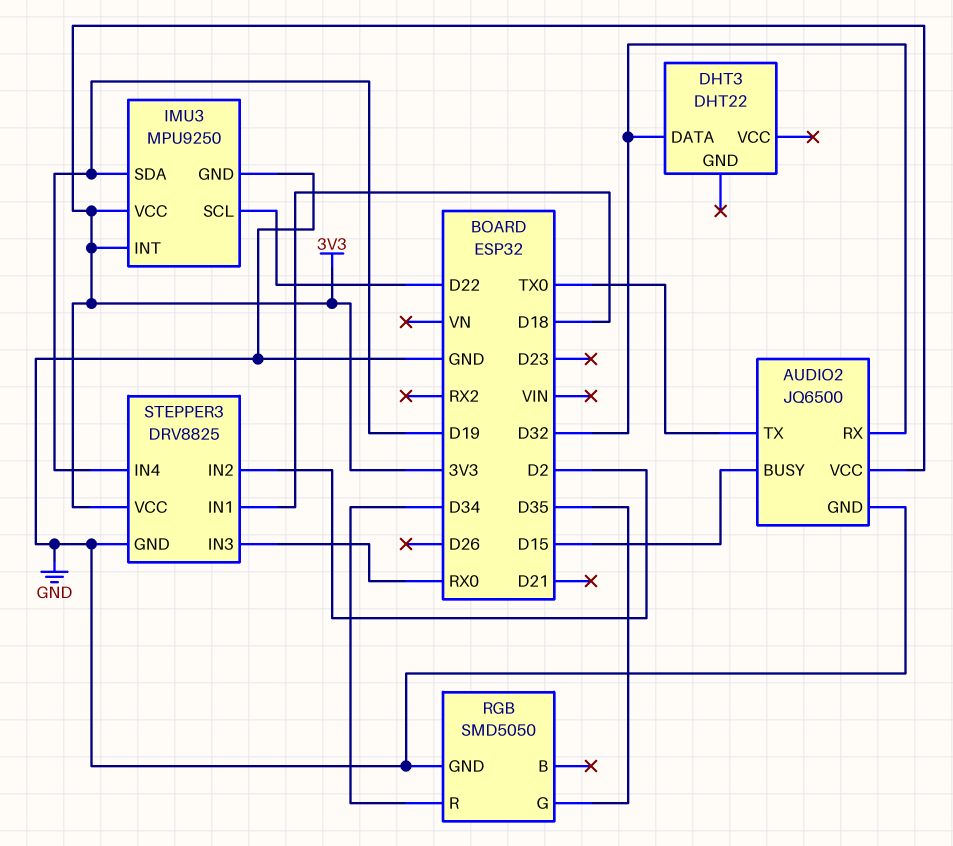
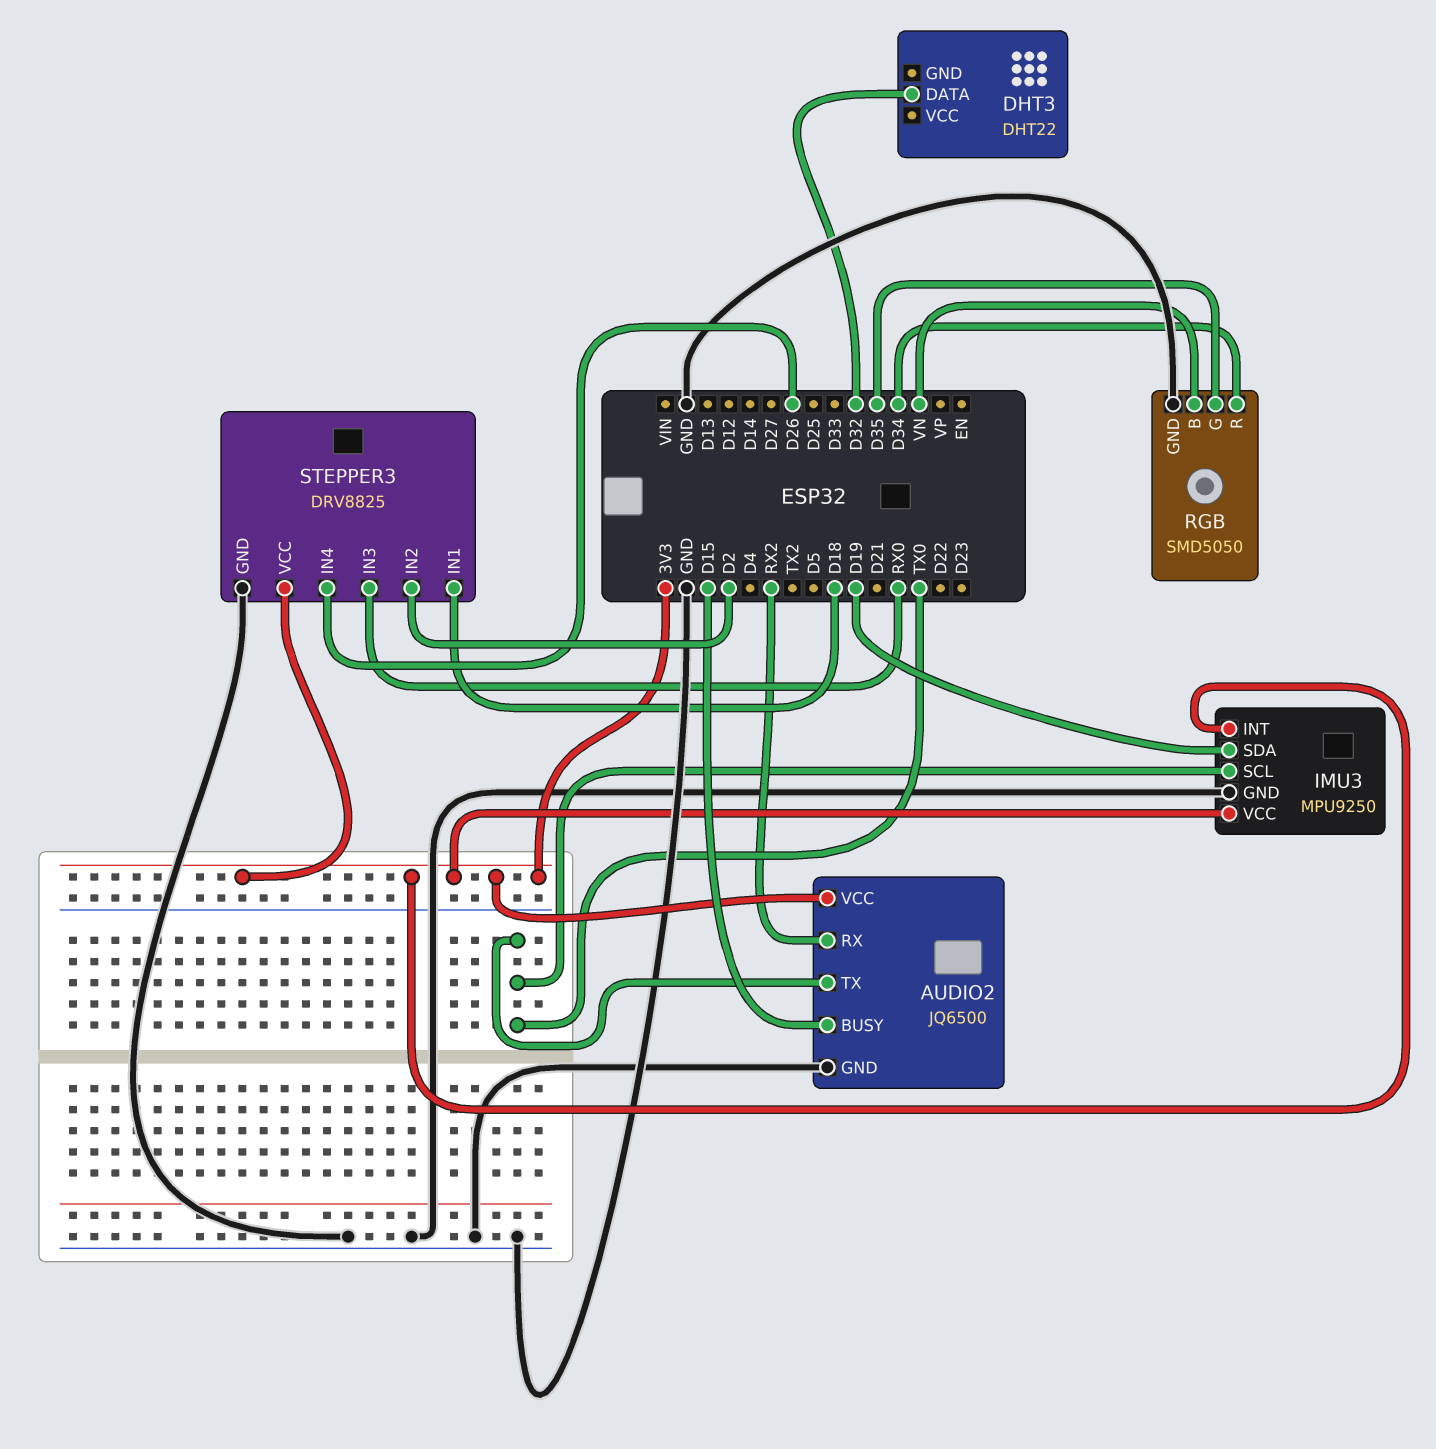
AUDIO2 pin RX: D32 -> RX2
IMU3 pin SCL: D22 -> TX0
RGB pin B: none -> VN
STEPPER3 pin IN4: D19 -> D26

